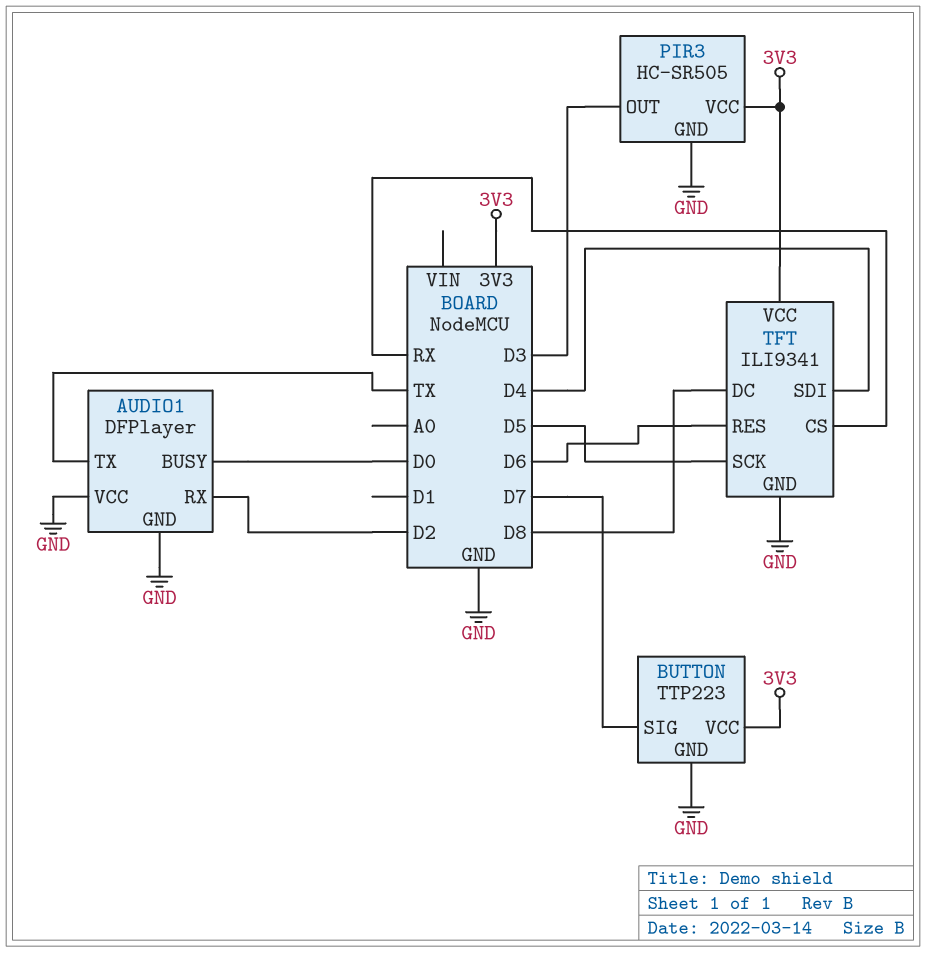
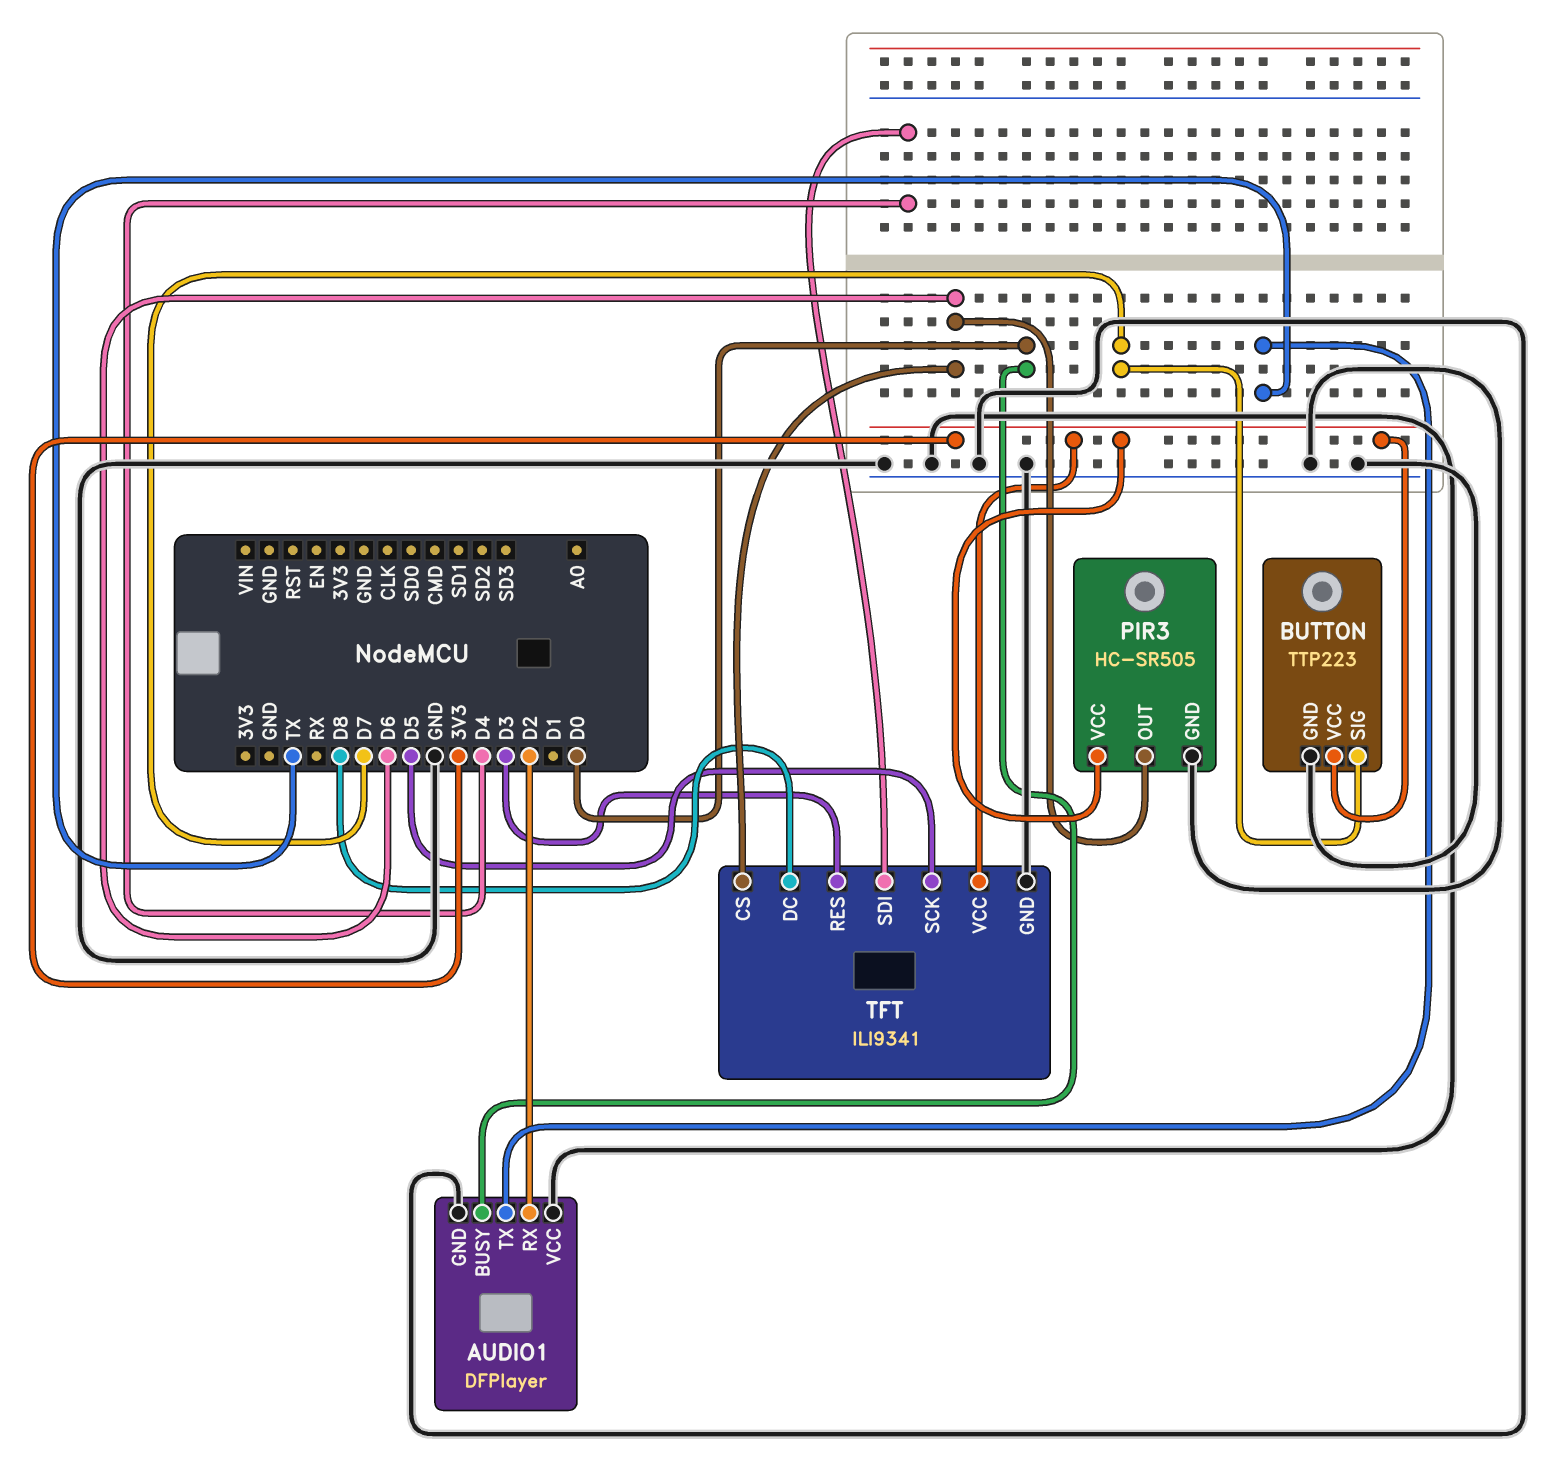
PIR3 pin OUT: D3 -> D6
TFT pin CS: RX -> D6
TFT pin RES: D6 -> D3

